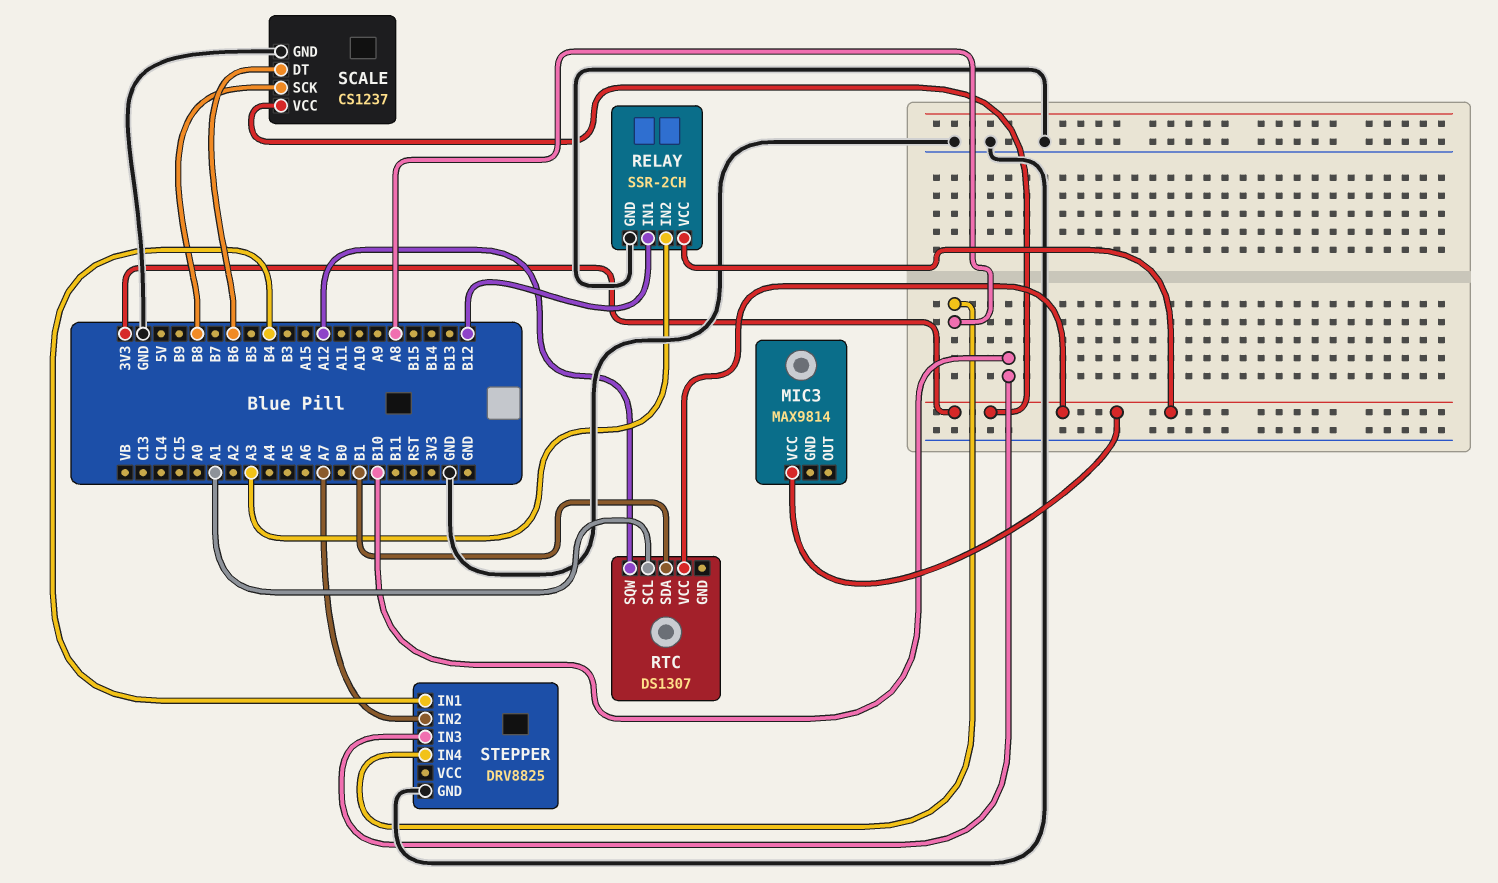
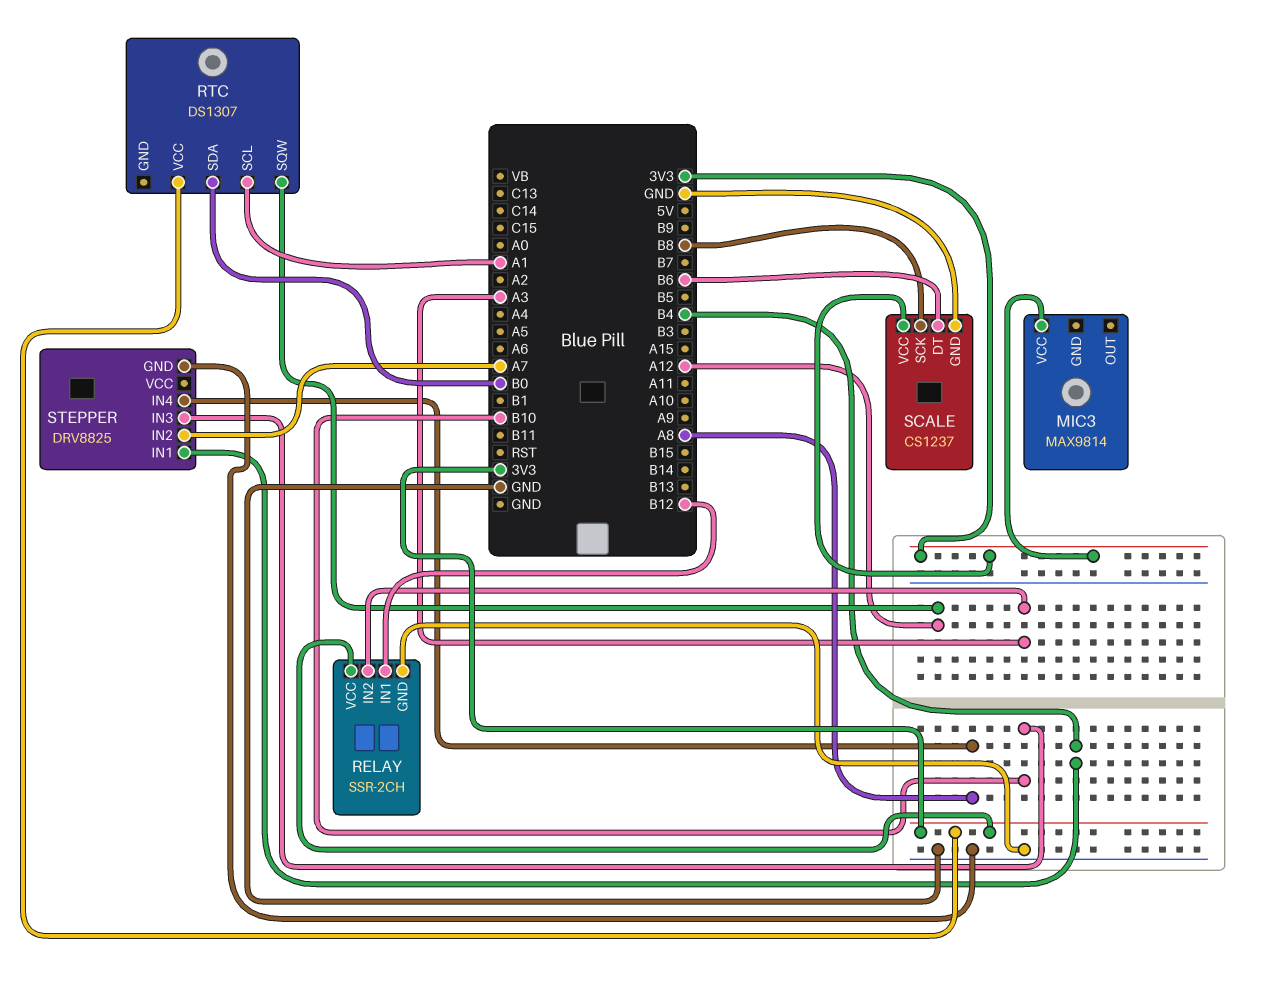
RTC pin SDA: B1 -> B0

